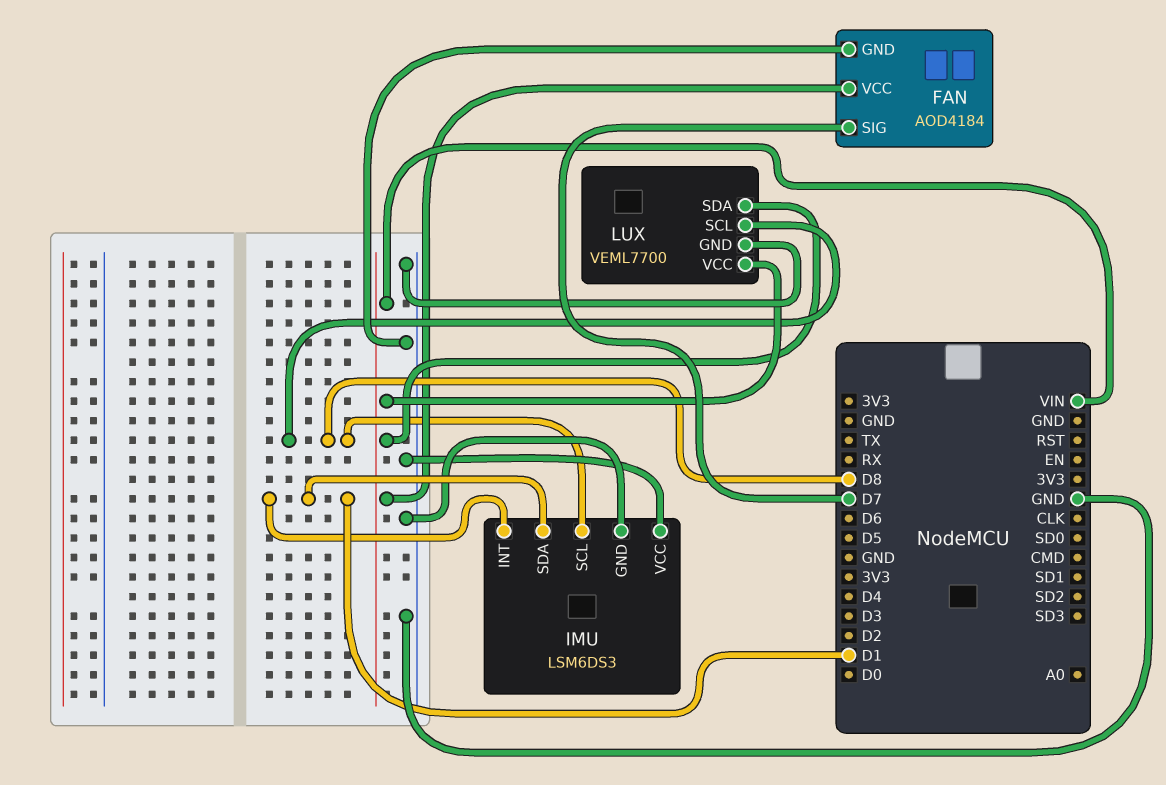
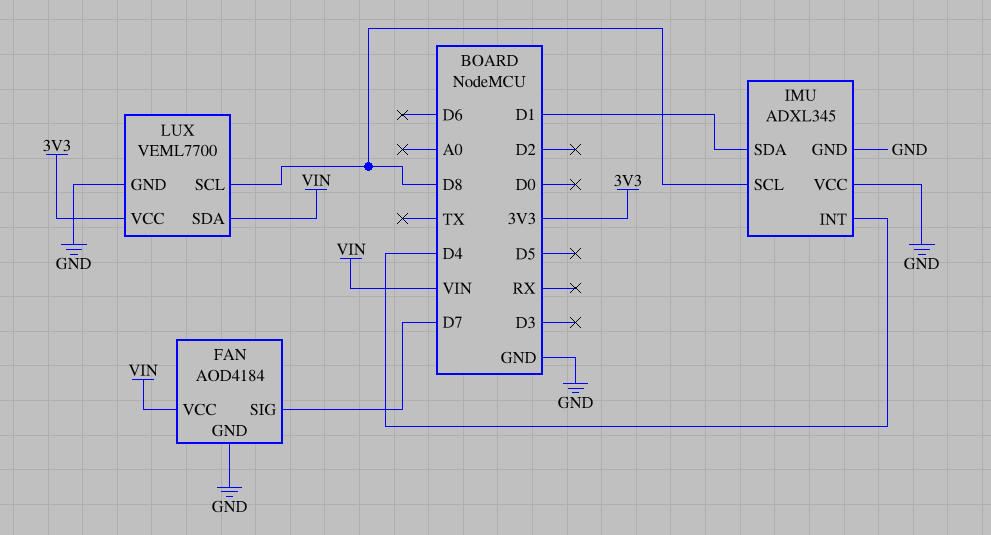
IMU: LSM6DS3 -> ADXL345
IMU pin INT: D1 -> D4
LUX pin VCC: VIN -> 3V3

